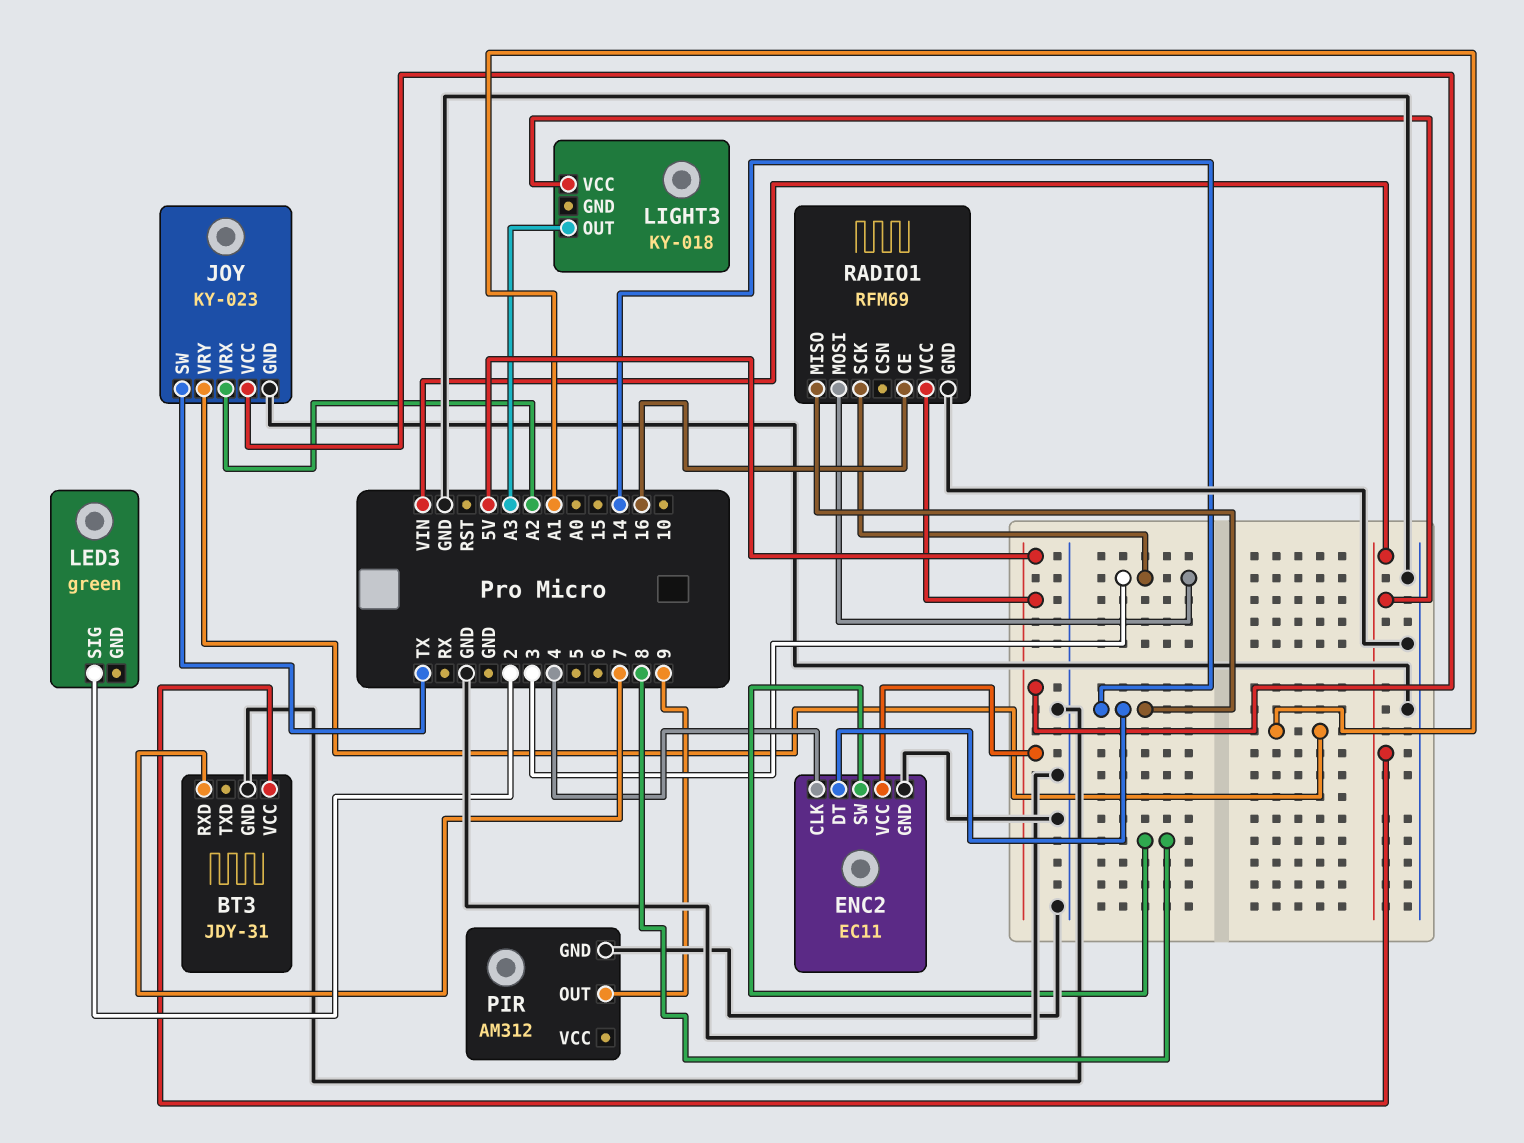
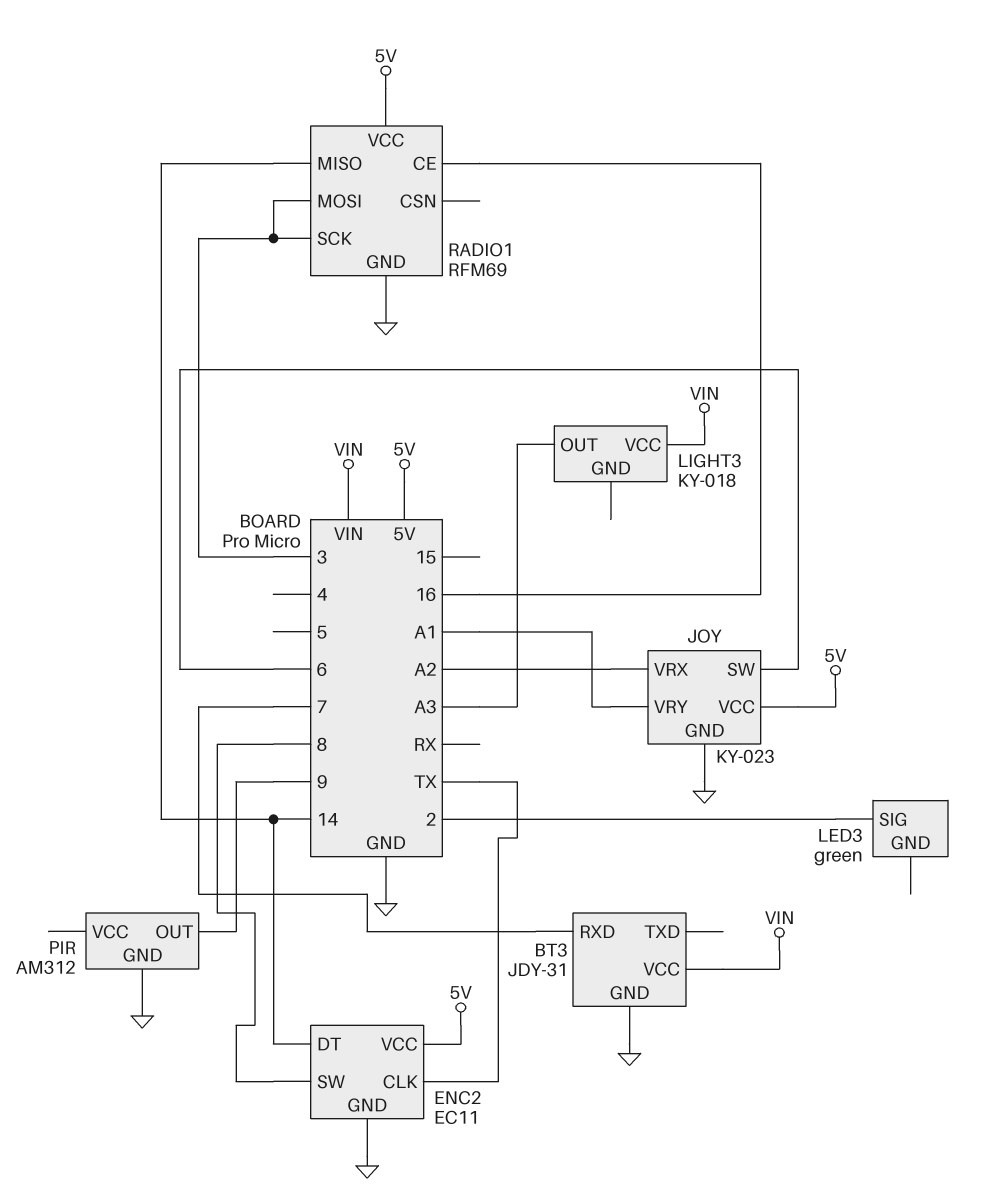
ENC2 pin CLK: 4 -> TX
JOY pin SW: TX -> 6

